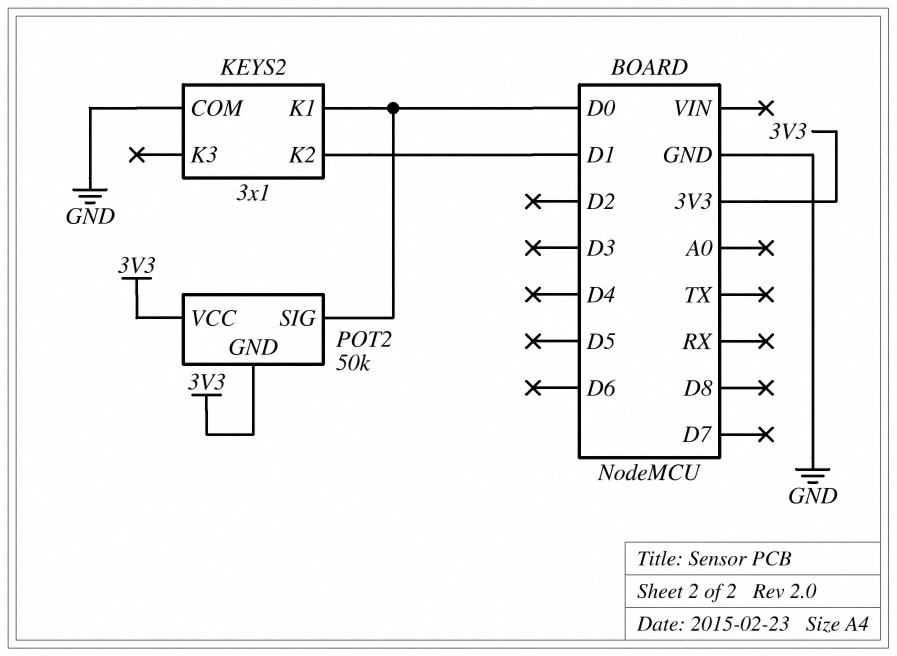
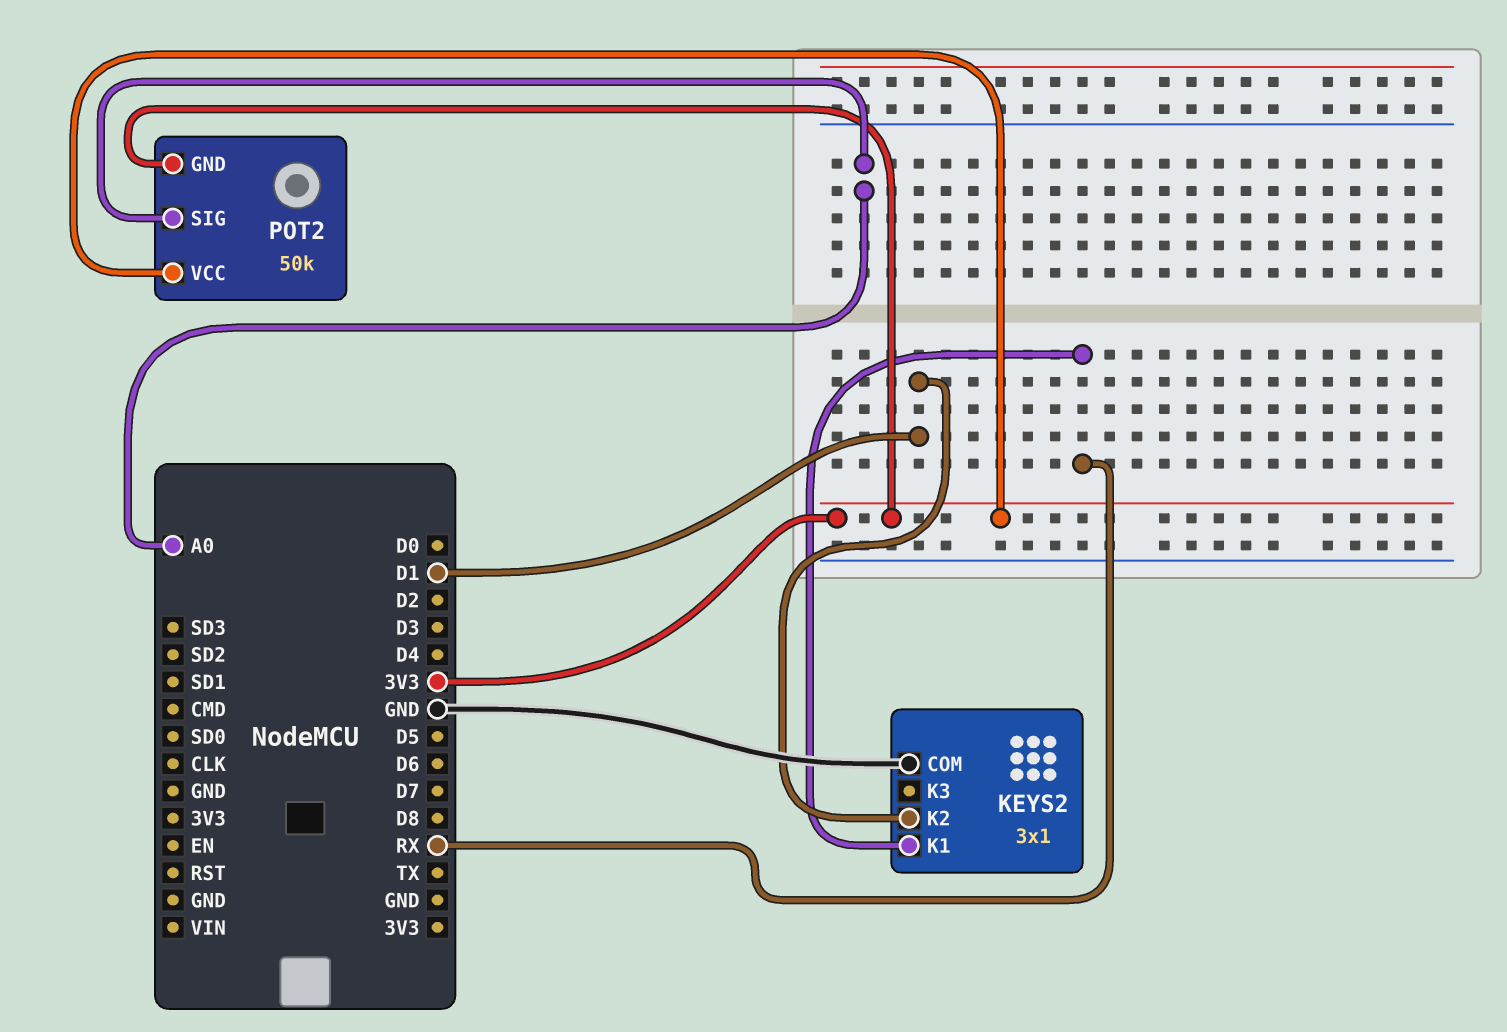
KEYS2 pin K1: D0 -> RX
POT2 pin SIG: D0 -> A0

